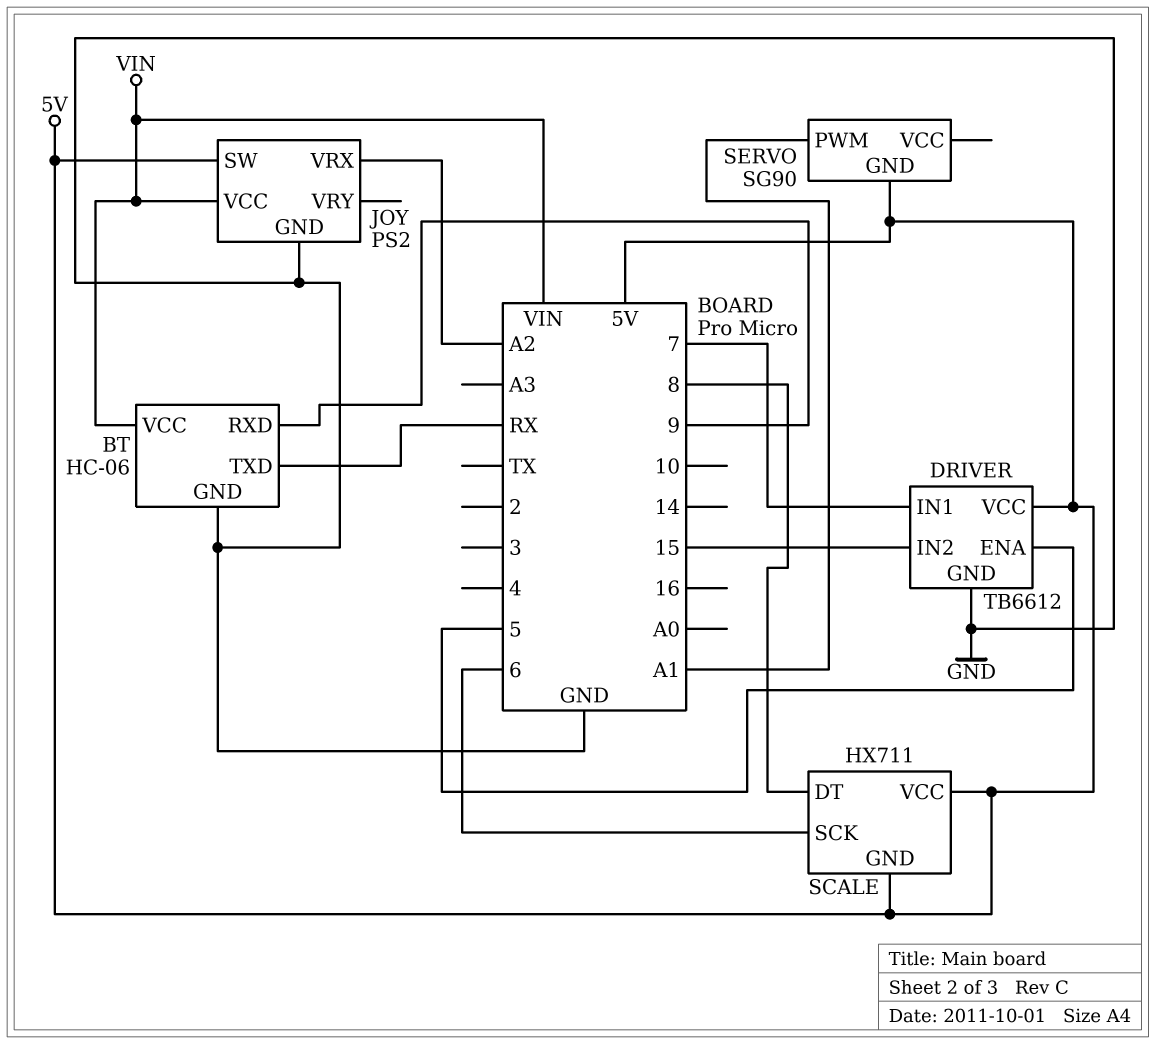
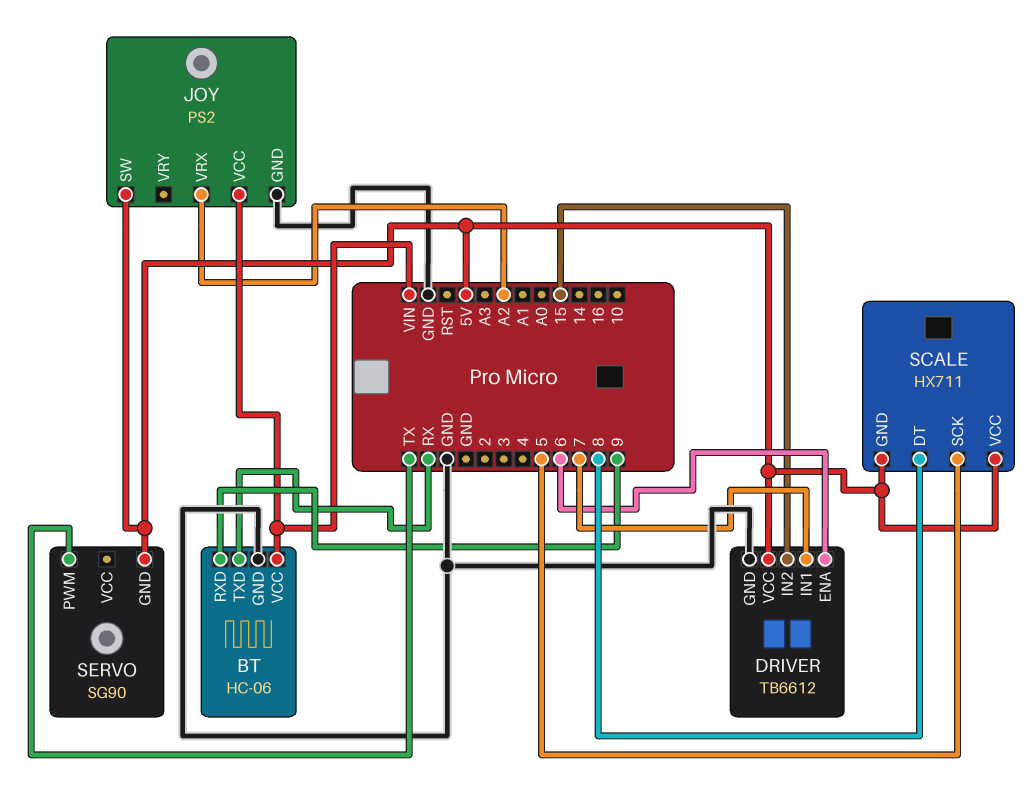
DRIVER pin ENA: 5 -> 6
SCALE pin SCK: 6 -> 5
SERVO pin PWM: A1 -> TX

